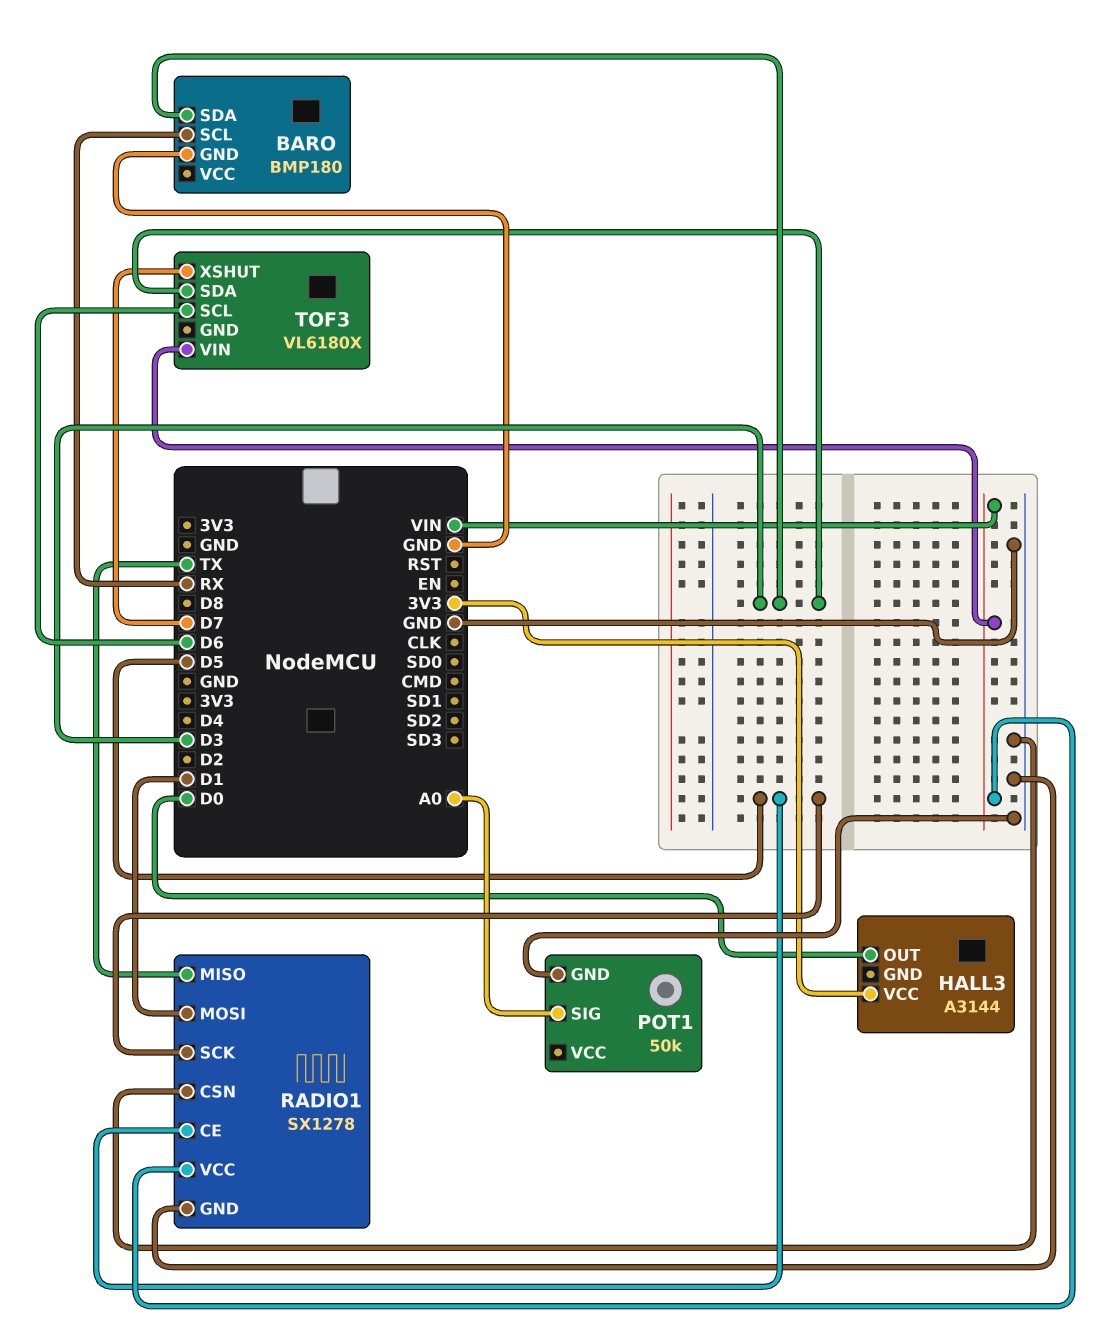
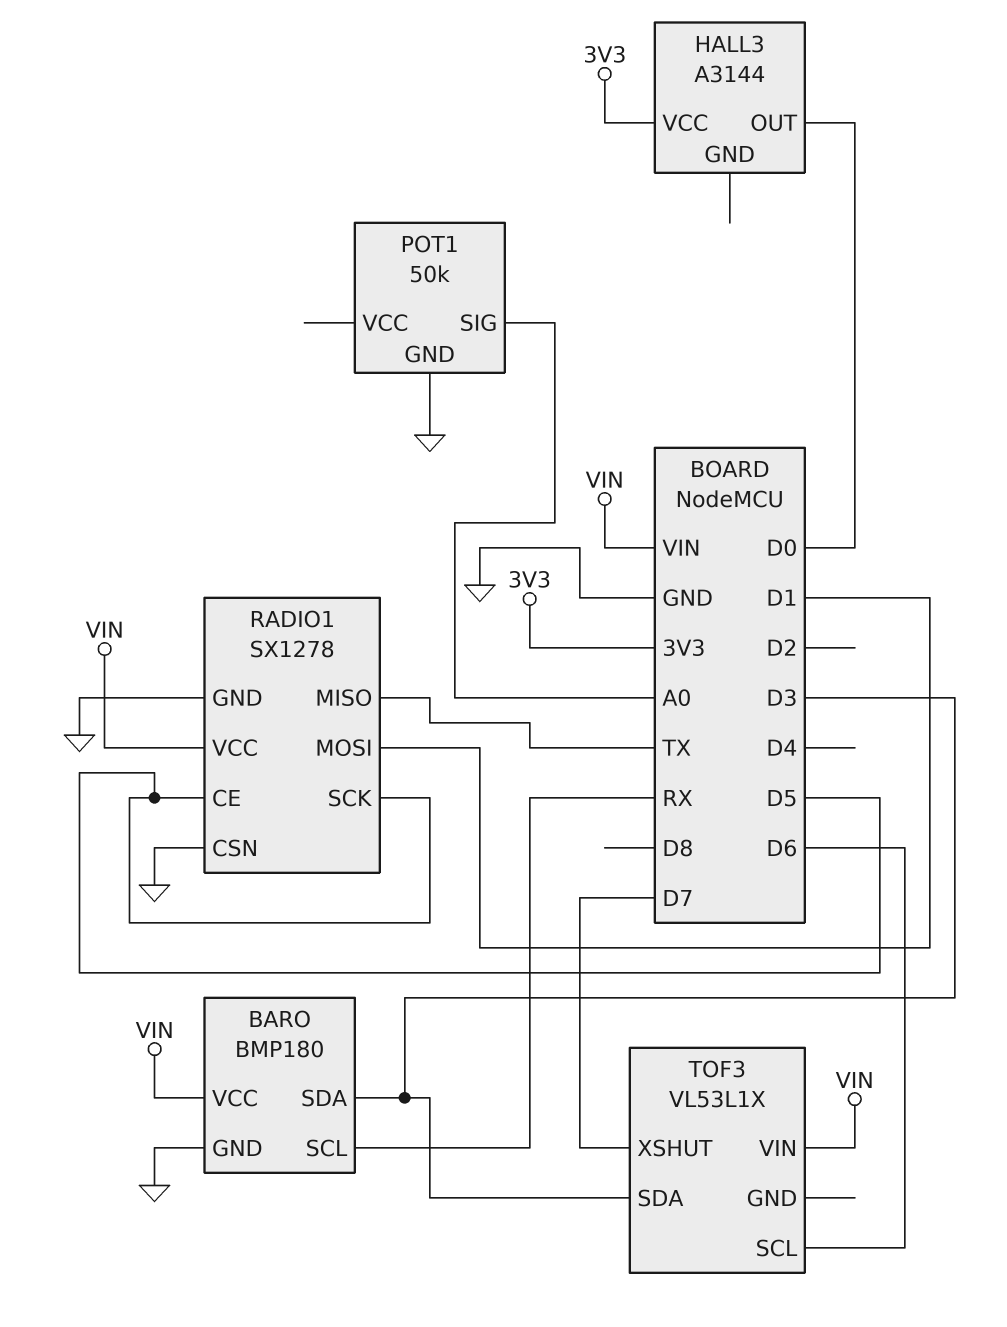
BARO pin VCC: none -> VIN
TOF3: VL6180X -> VL53L1X

